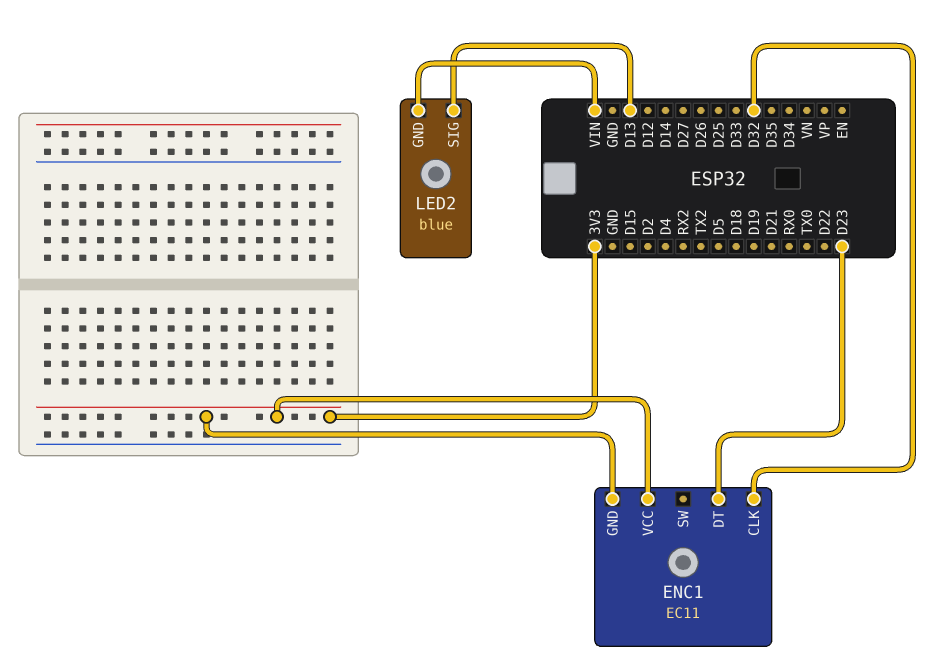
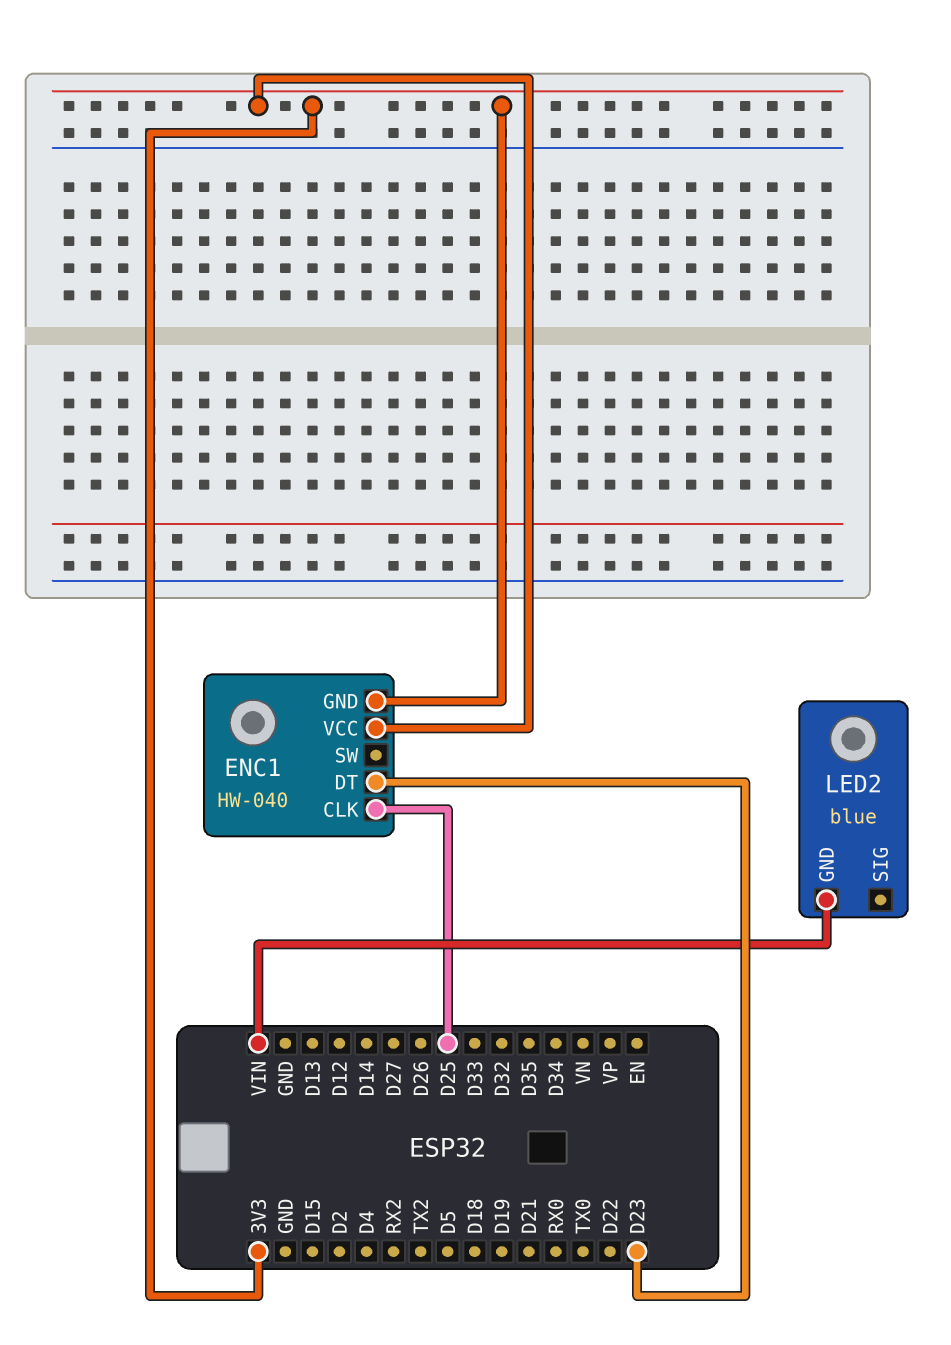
ENC1: EC11 -> HW-040
ENC1 pin CLK: D32 -> D25
LED2 pin SIG: D13 -> none

